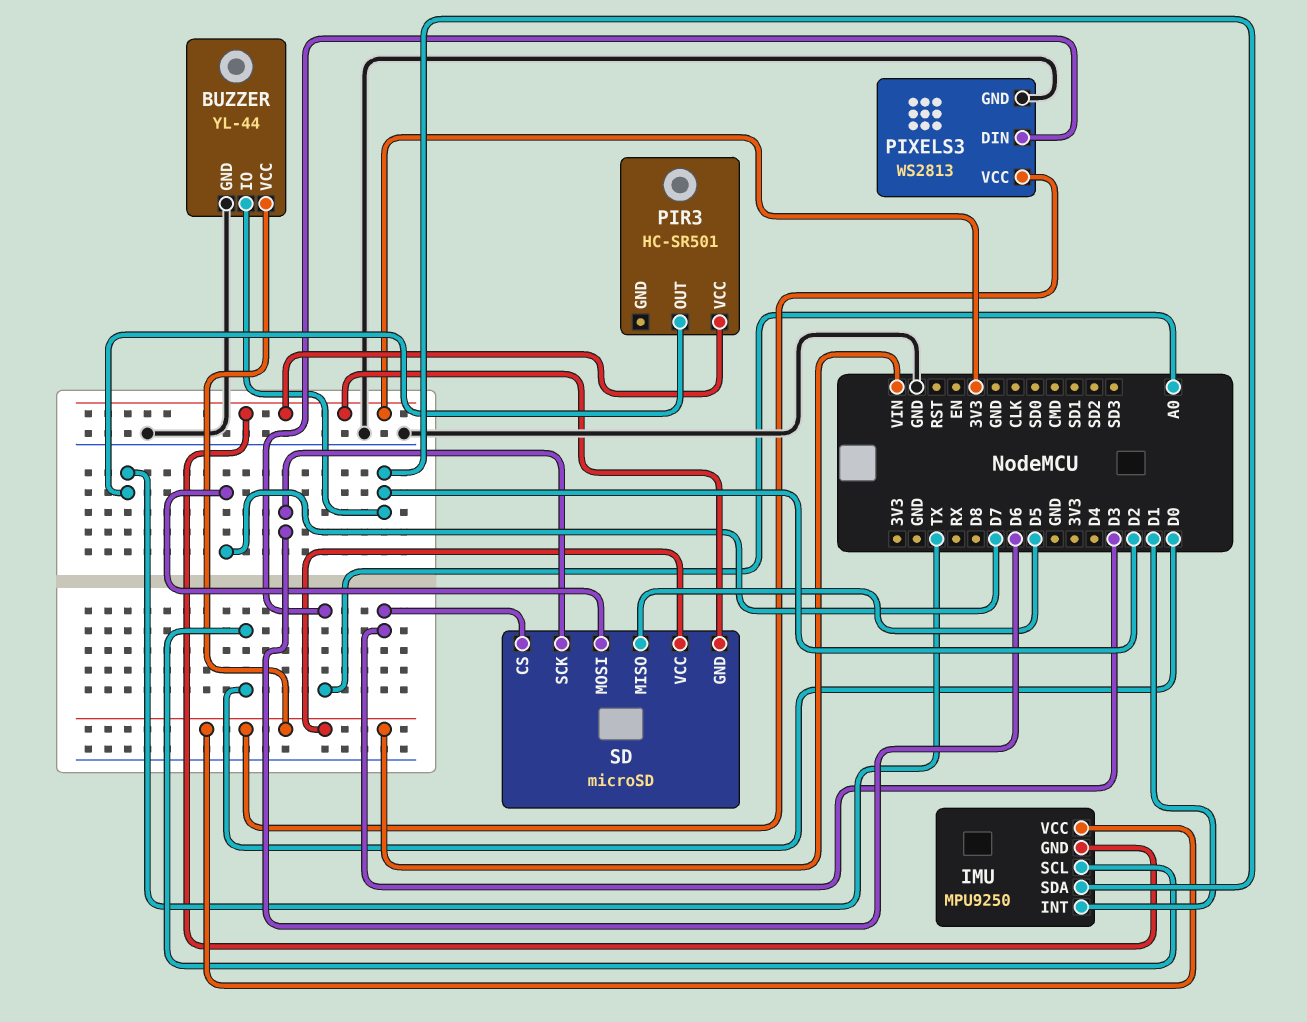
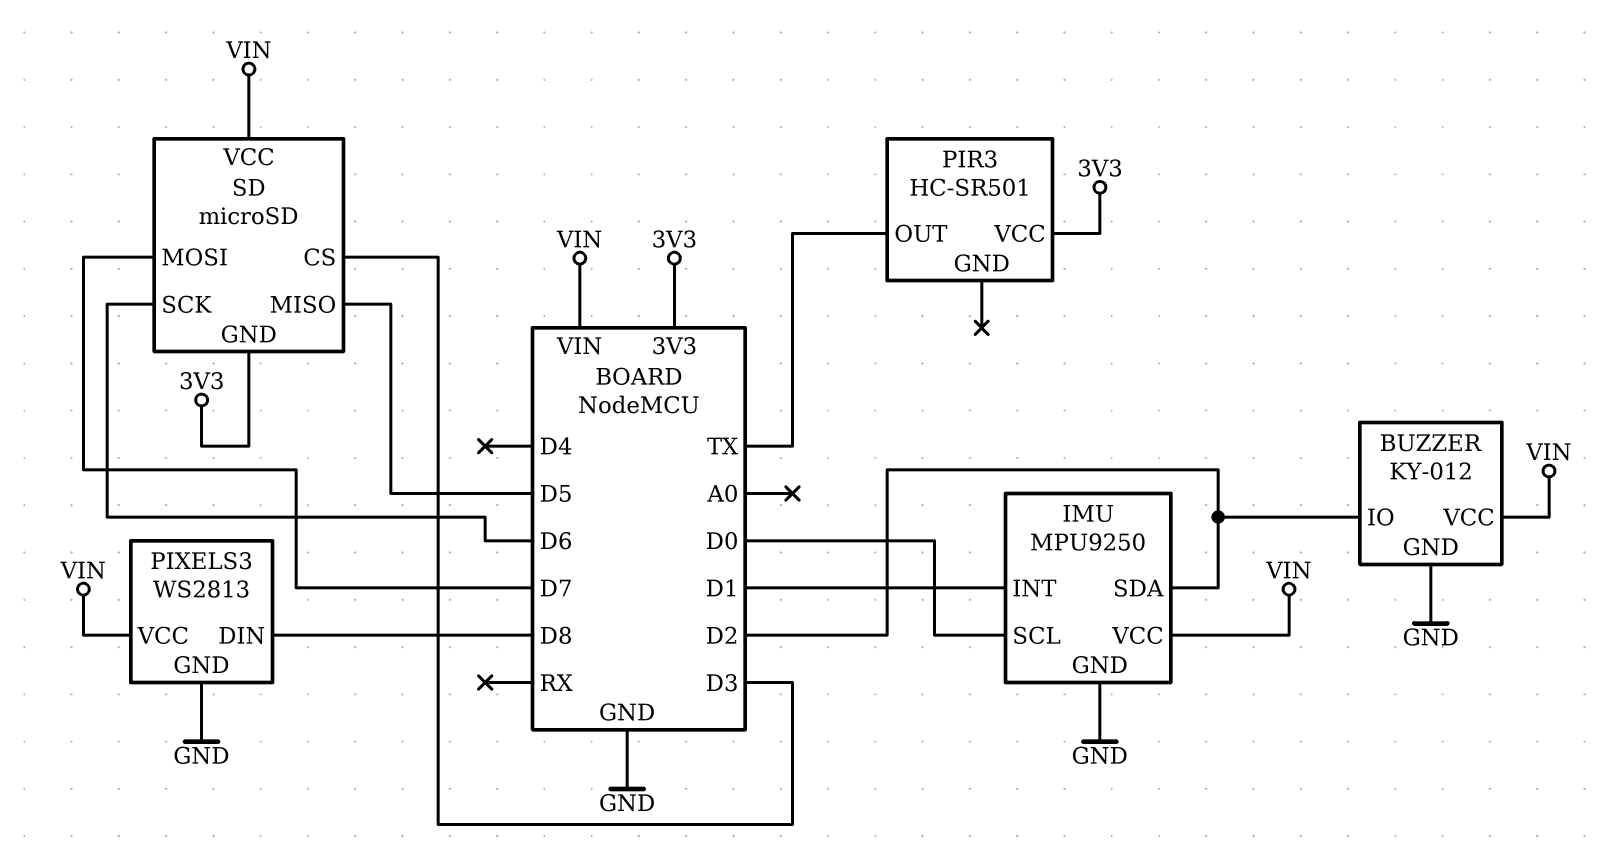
BUZZER: YL-44 -> KY-012
IMU pin GND: 3V3 -> GND
PIXELS3 pin DIN: A0 -> D8

